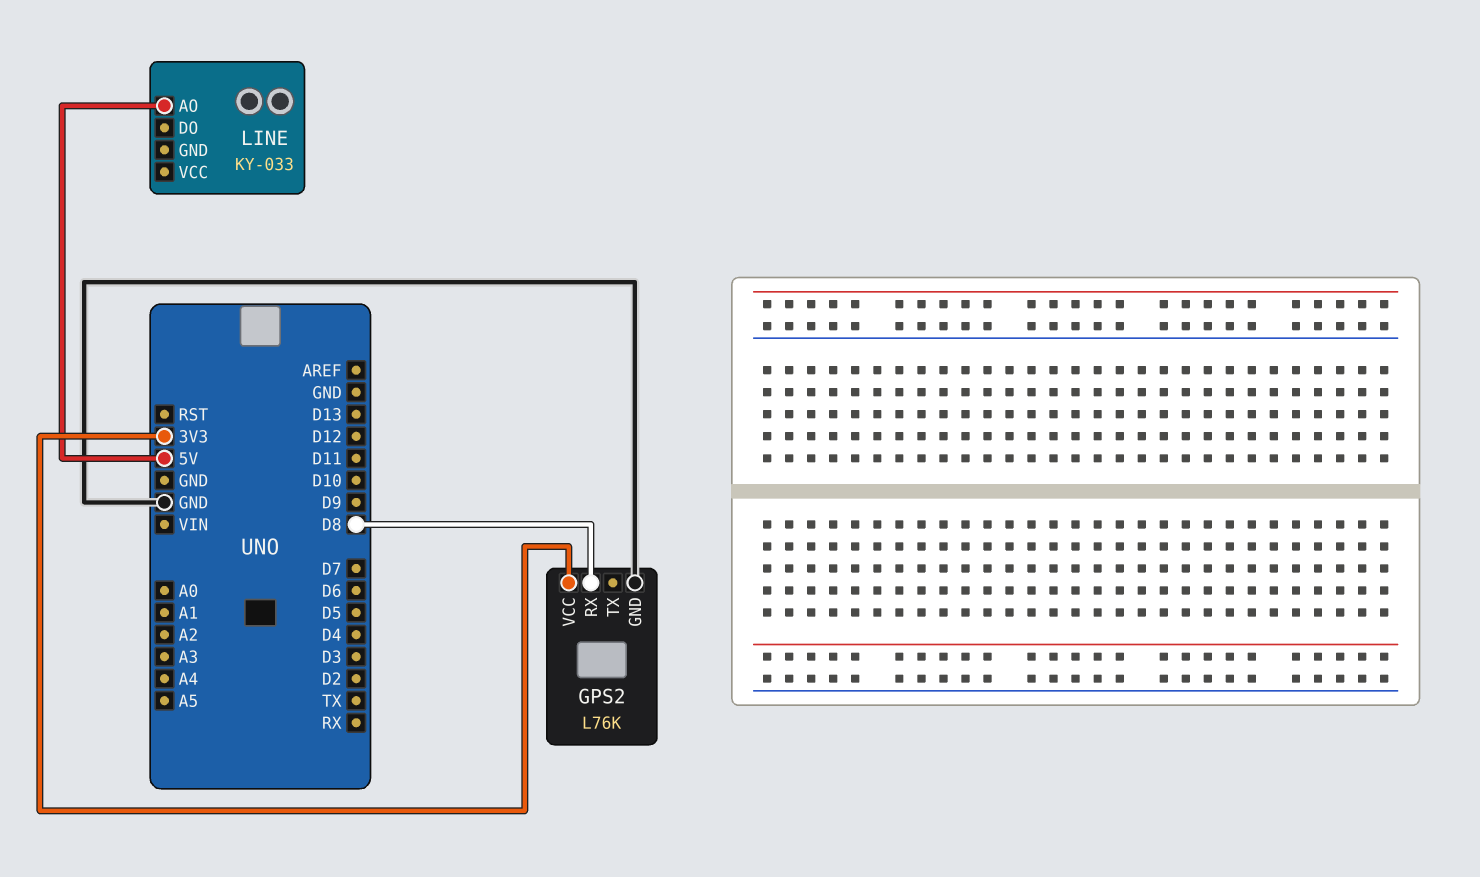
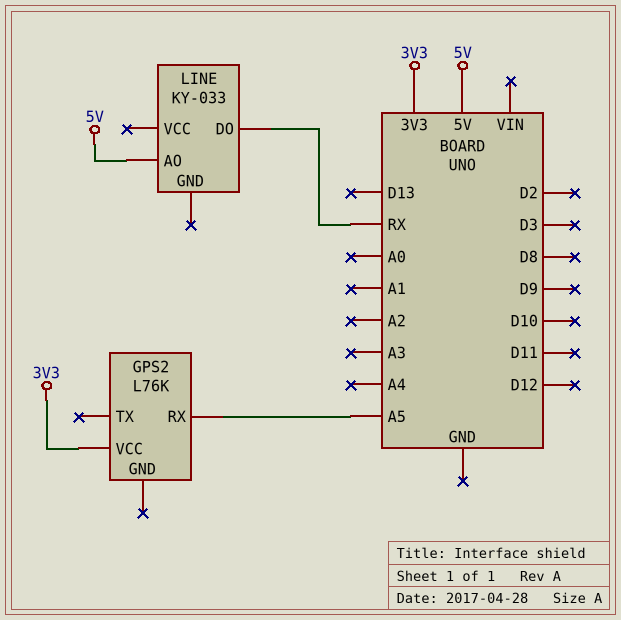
GPS2 pin GND: GND -> none
GPS2 pin RX: D8 -> A5
LINE pin DO: none -> RX

